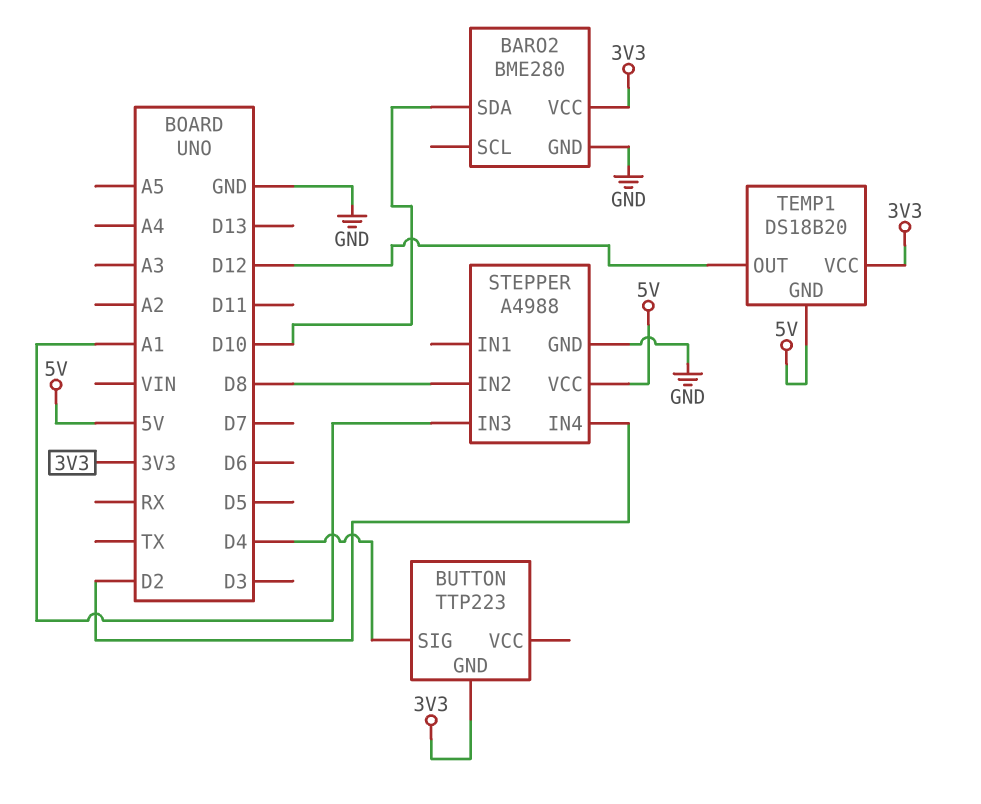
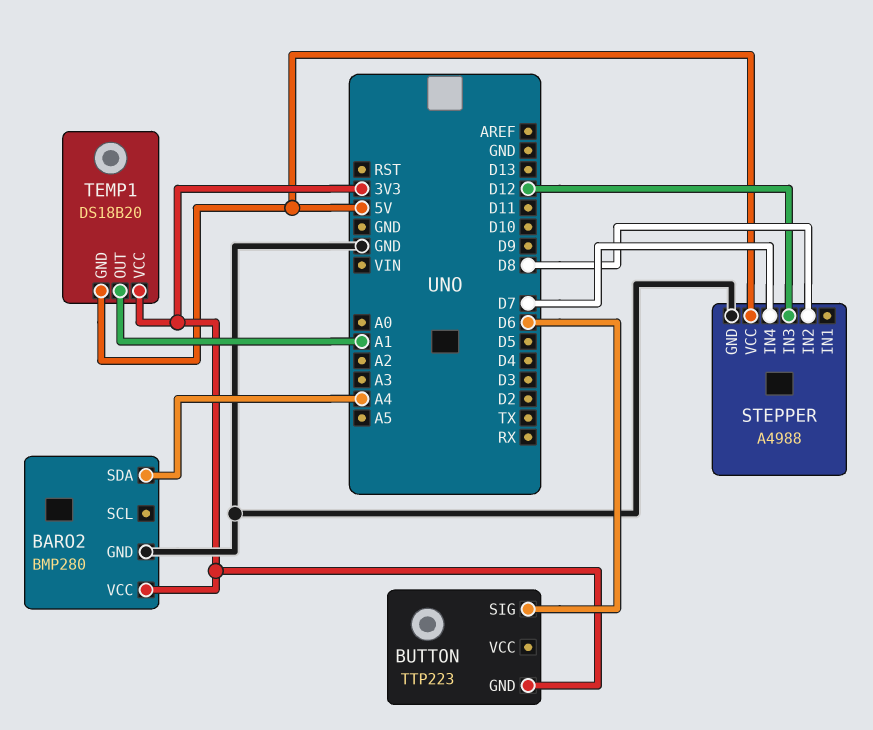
BARO2: BME280 -> BMP280
BARO2 pin SDA: D10 -> A4
BUTTON pin SIG: D4 -> D6
STEPPER pin IN3: A1 -> D12
STEPPER pin IN4: D2 -> D7
TEMP1 pin OUT: D12 -> A1

